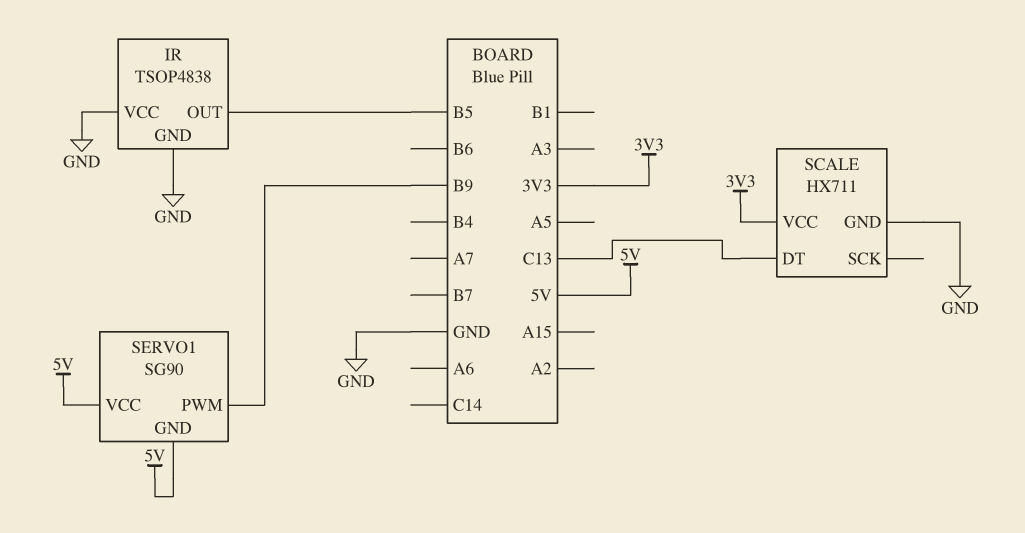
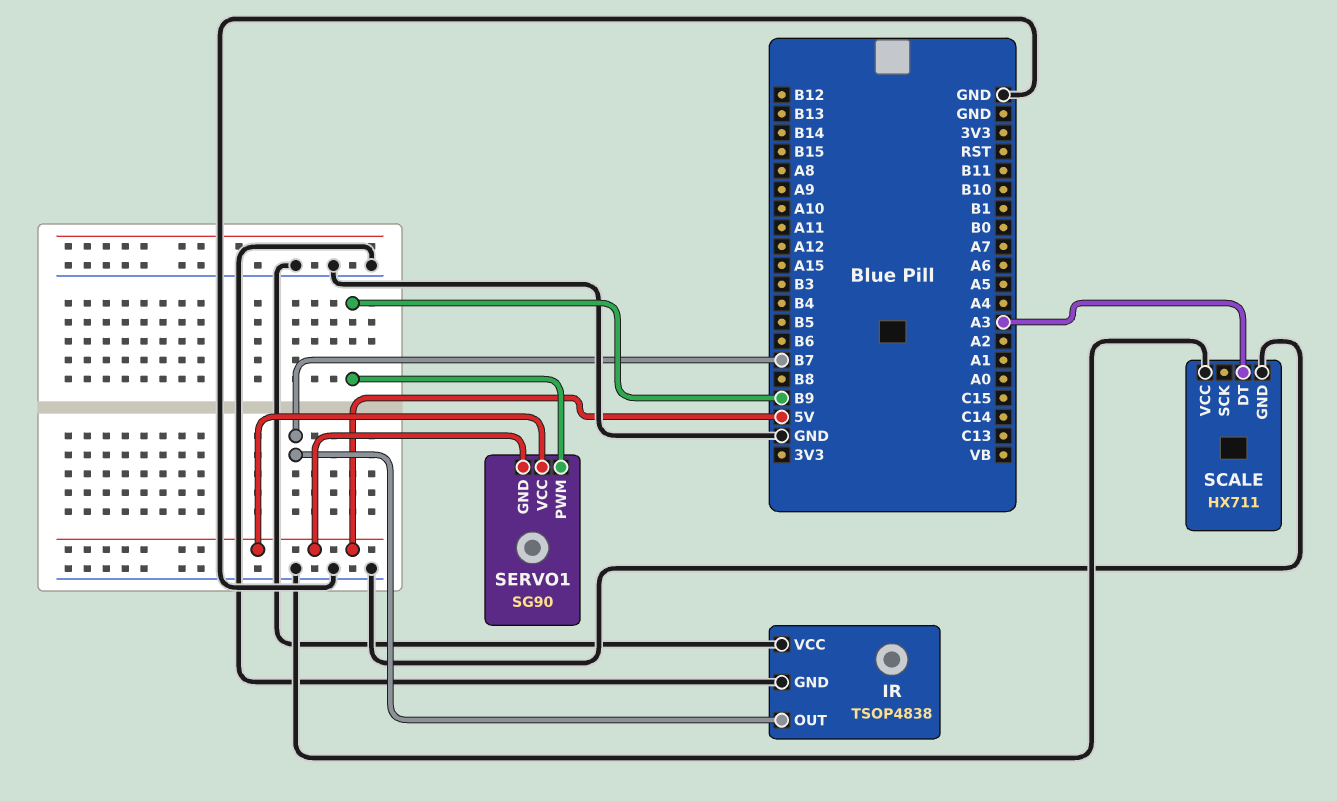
IR pin OUT: B5 -> B7
SCALE pin DT: C13 -> A3
SCALE pin VCC: 3V3 -> GND

